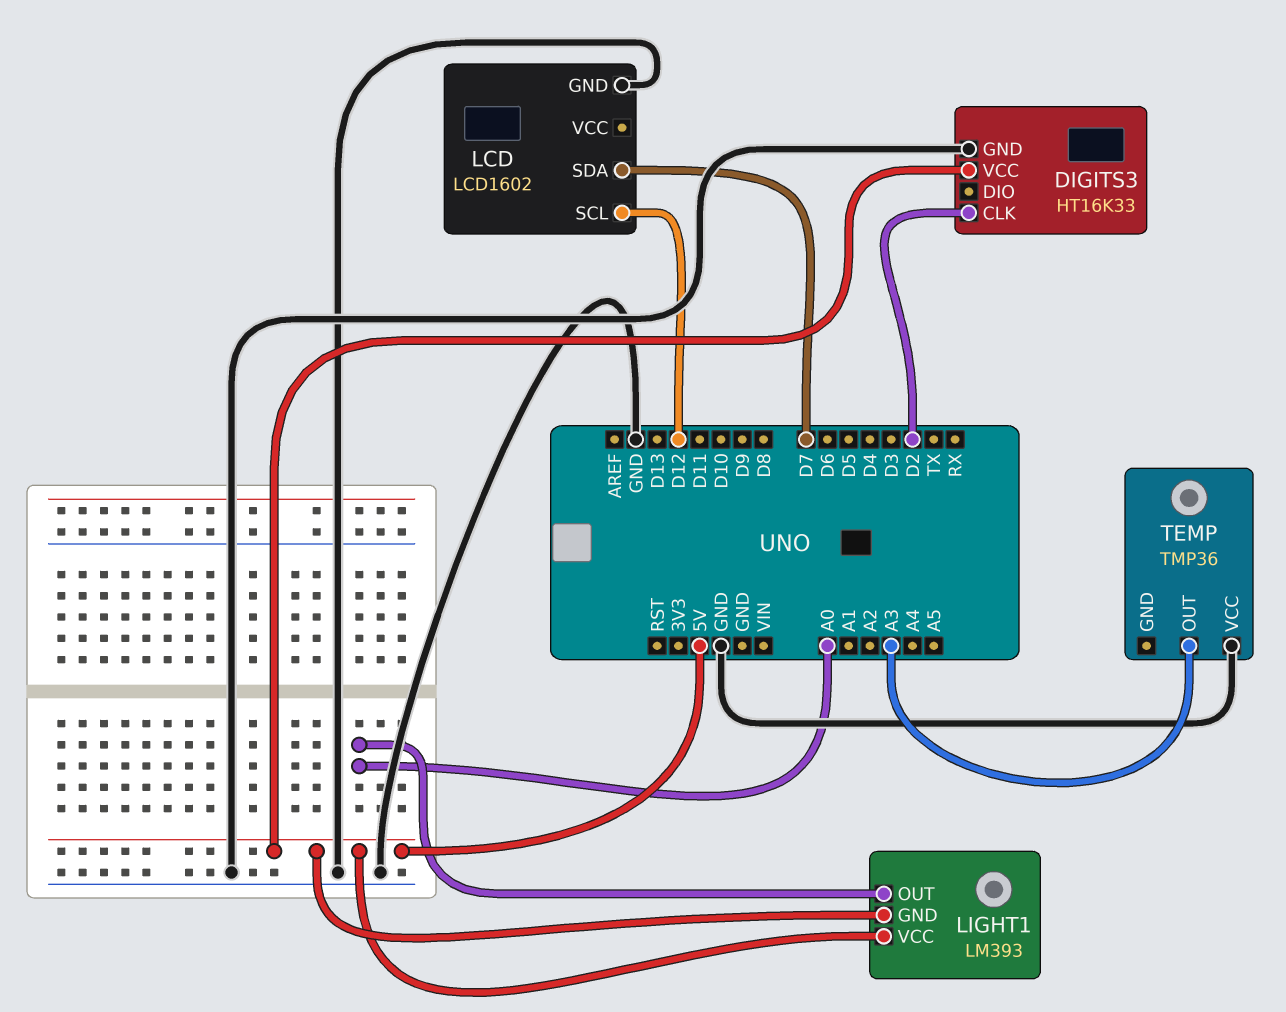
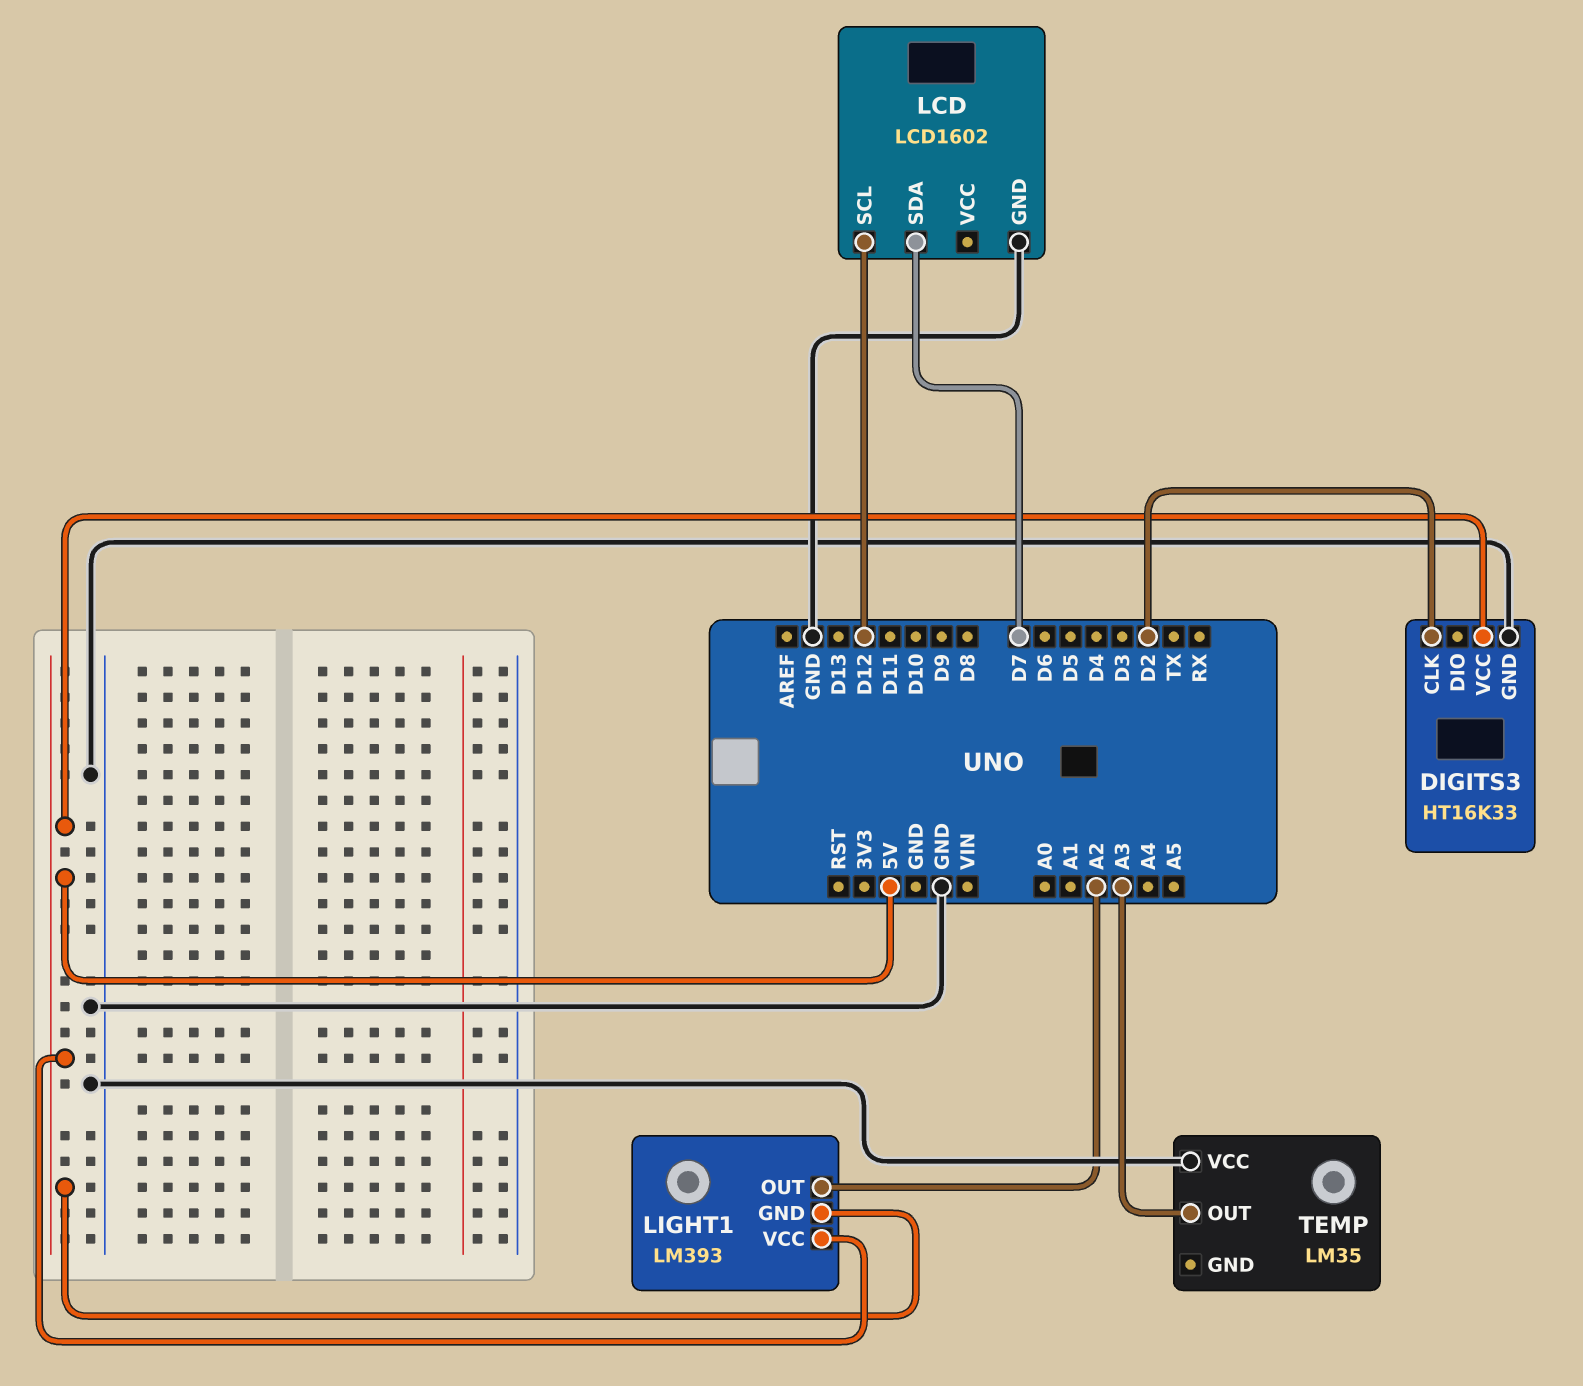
LIGHT1 pin OUT: A0 -> A2
TEMP: TMP36 -> LM35

